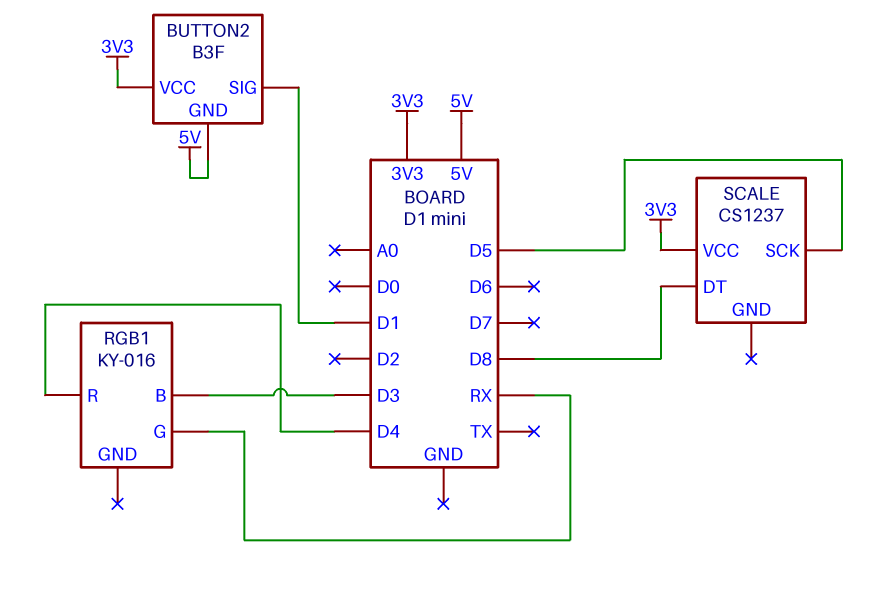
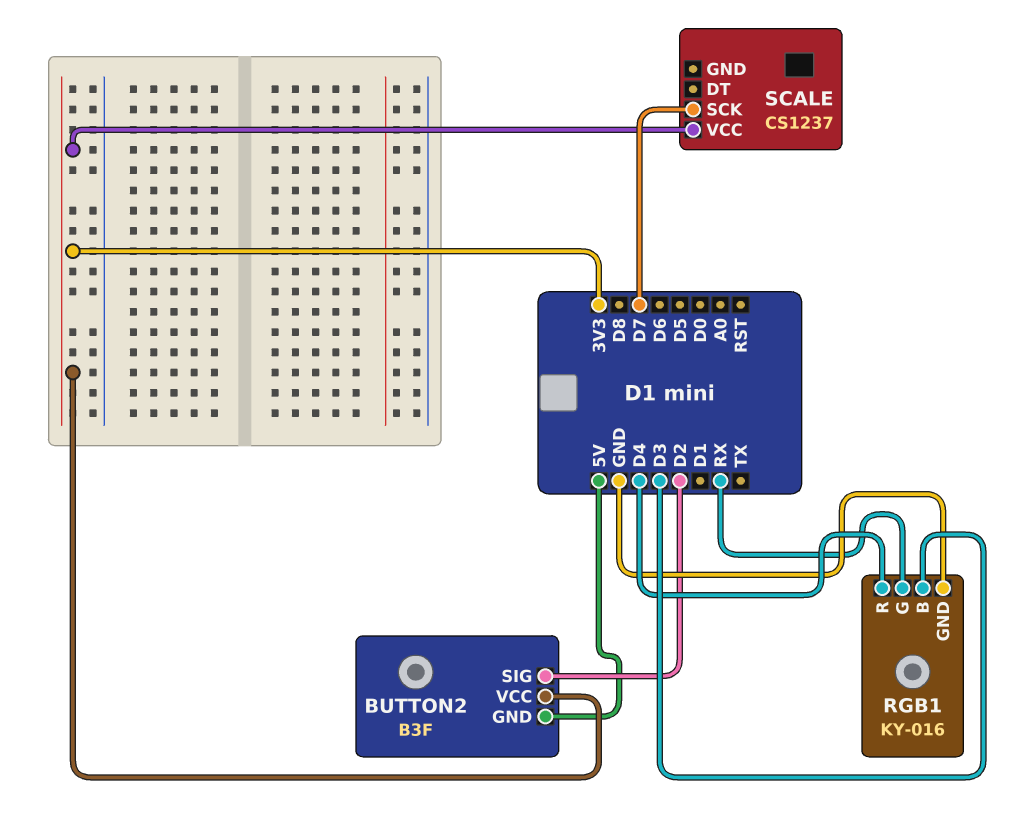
BUTTON2 pin SIG: D1 -> D2
RGB1 pin GND: none -> GND
SCALE pin DT: D8 -> none
SCALE pin SCK: D5 -> D7

